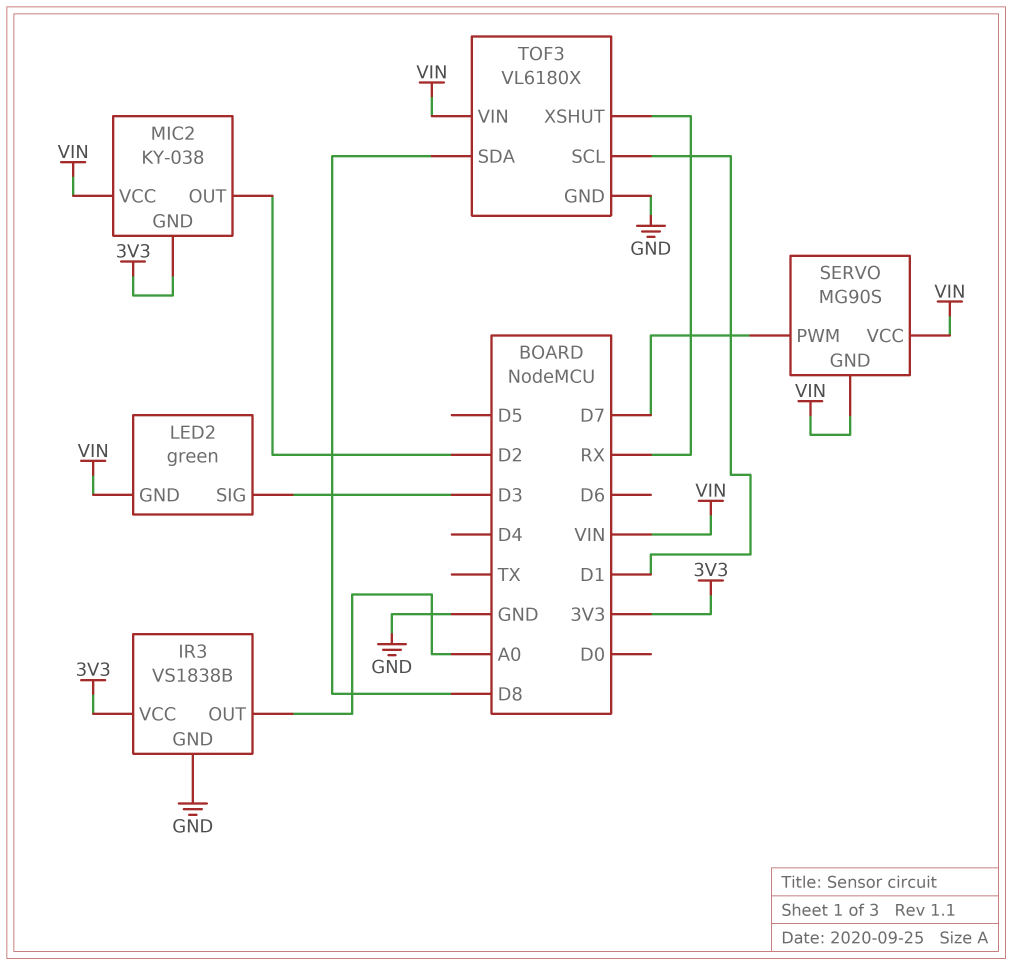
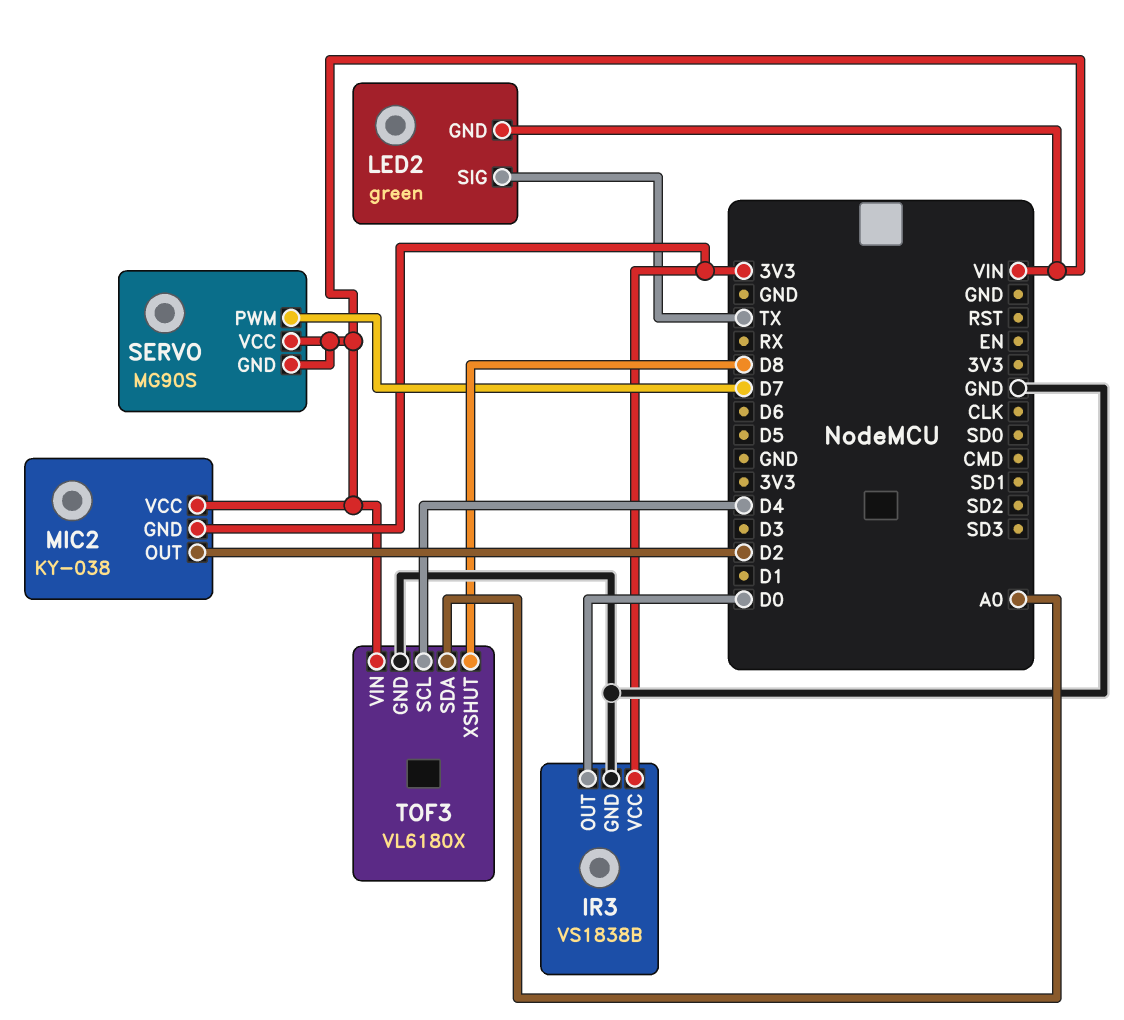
IR3 pin OUT: A0 -> D0
LED2 pin SIG: D3 -> TX
TOF3 pin SCL: D1 -> D4
TOF3 pin SDA: D8 -> A0
TOF3 pin XSHUT: RX -> D8

